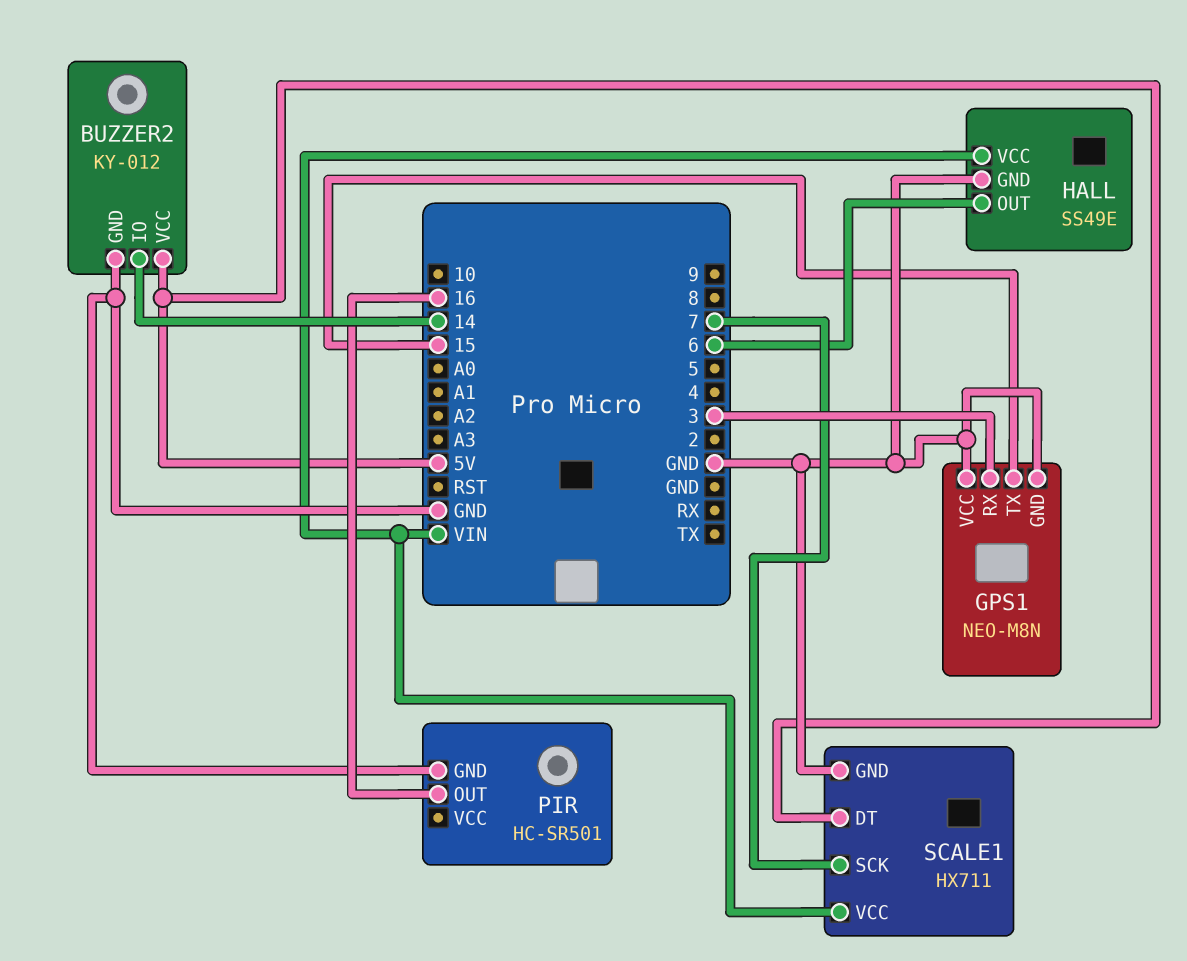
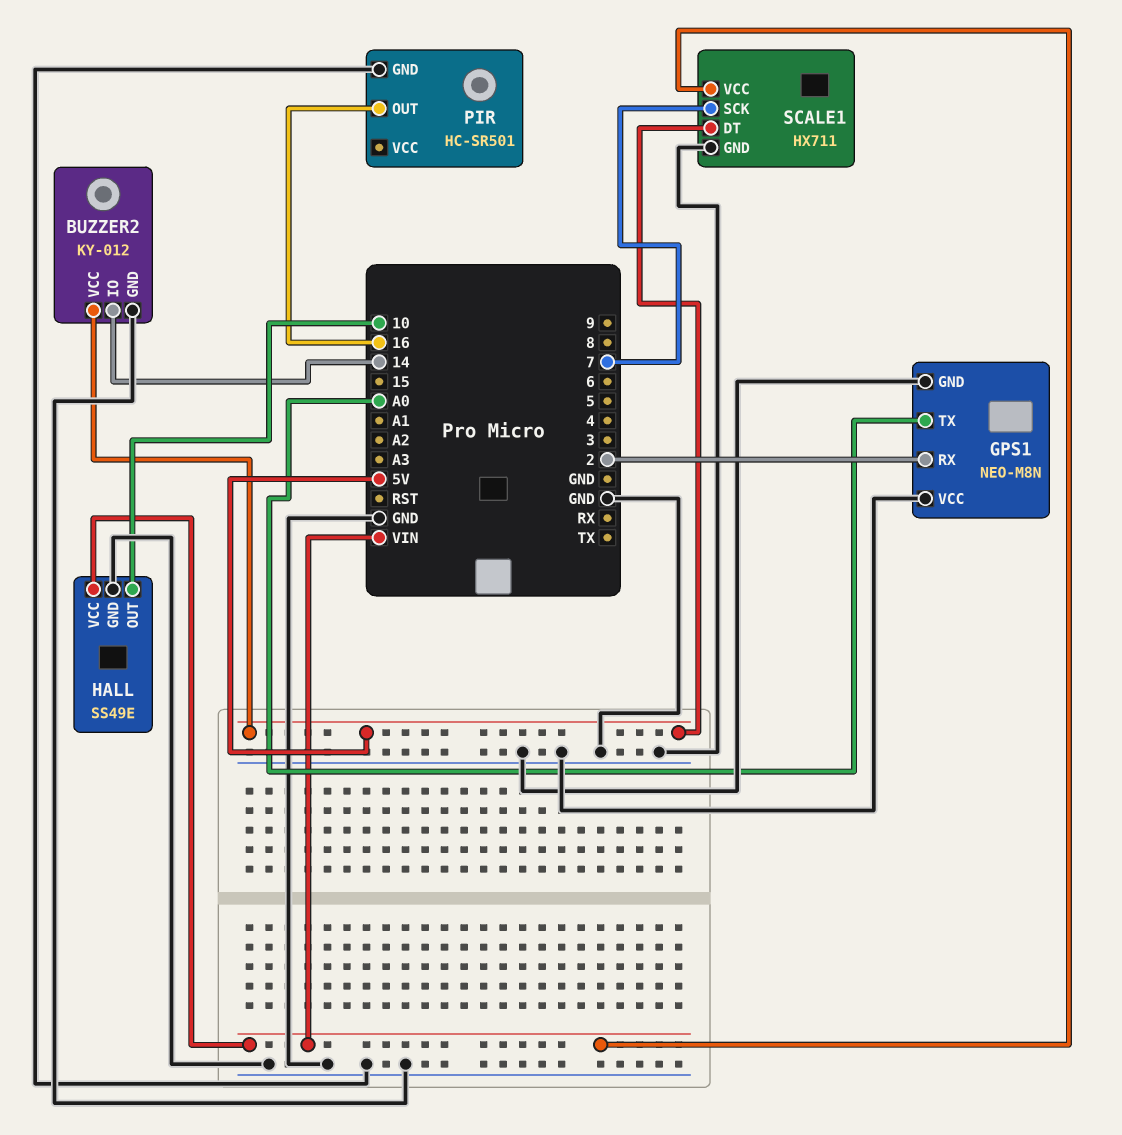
GPS1 pin RX: 3 -> 2
GPS1 pin TX: 15 -> A0
HALL pin OUT: 6 -> 10

